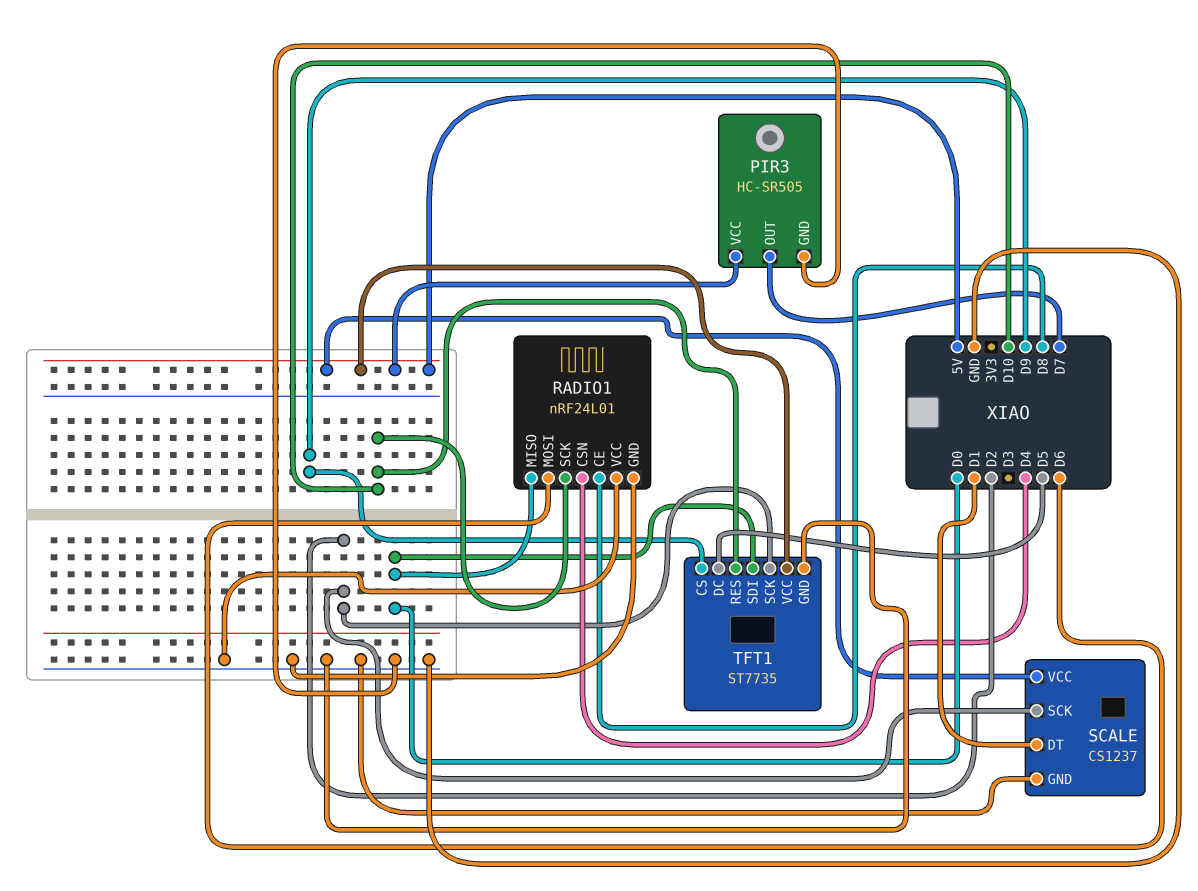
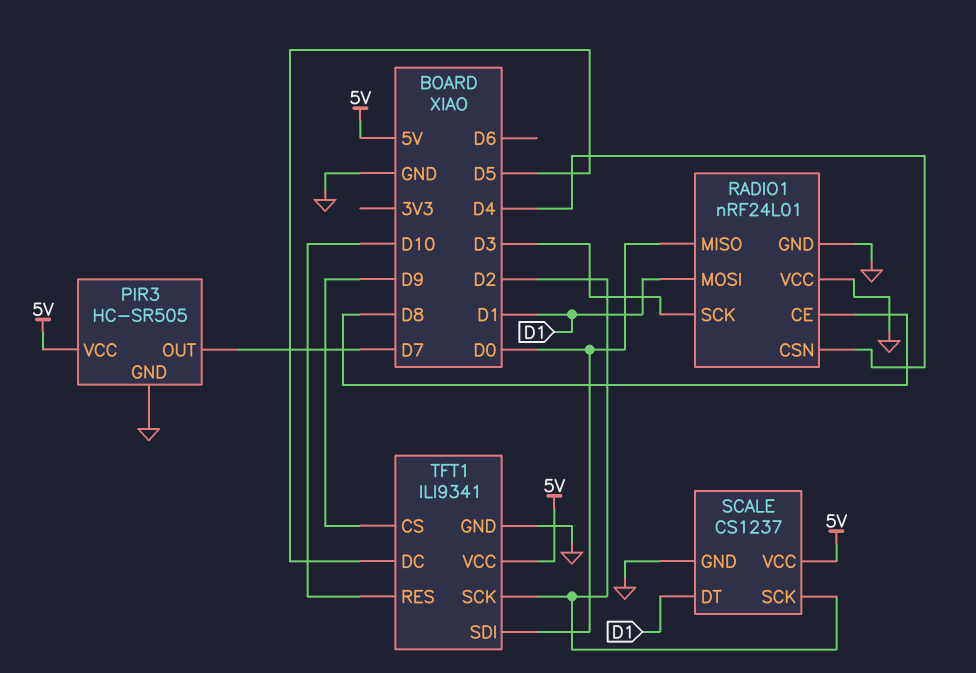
RADIO1 pin MOSI: D6 -> D1
RADIO1 pin SCK: D10 -> D3
TFT1: ST7735 -> ILI9341

